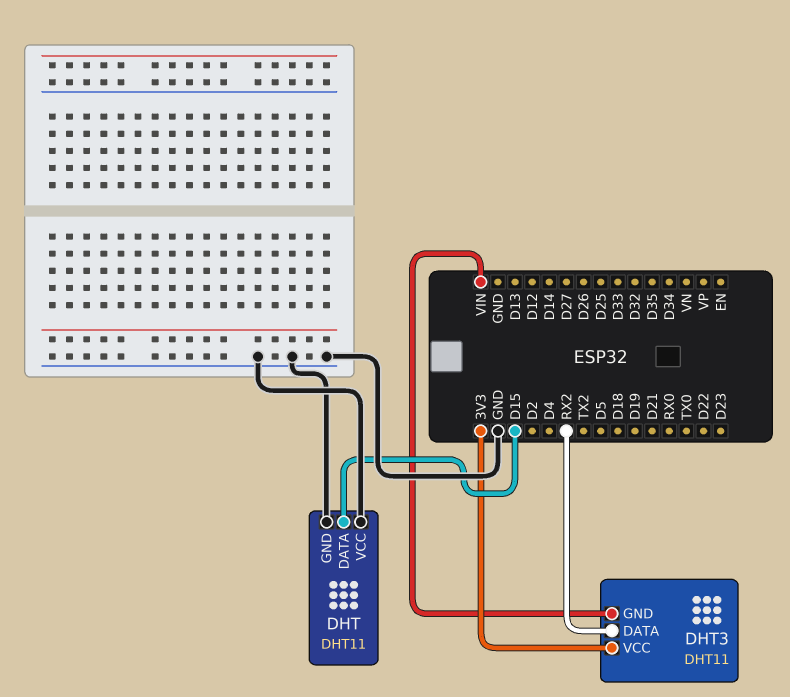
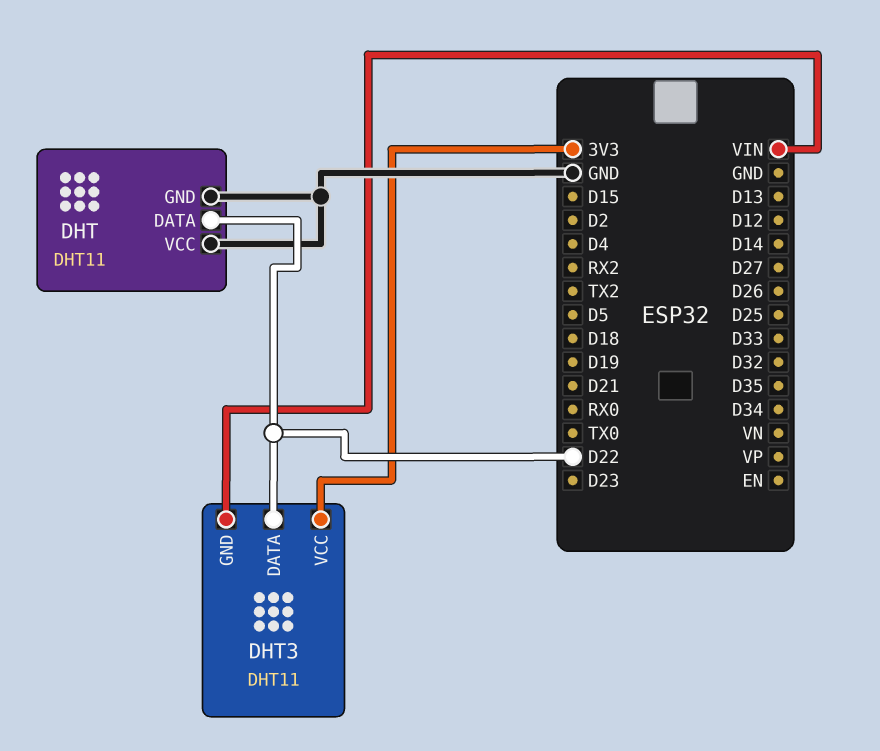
DHT pin DATA: D15 -> D22
DHT3 pin DATA: RX2 -> D22

